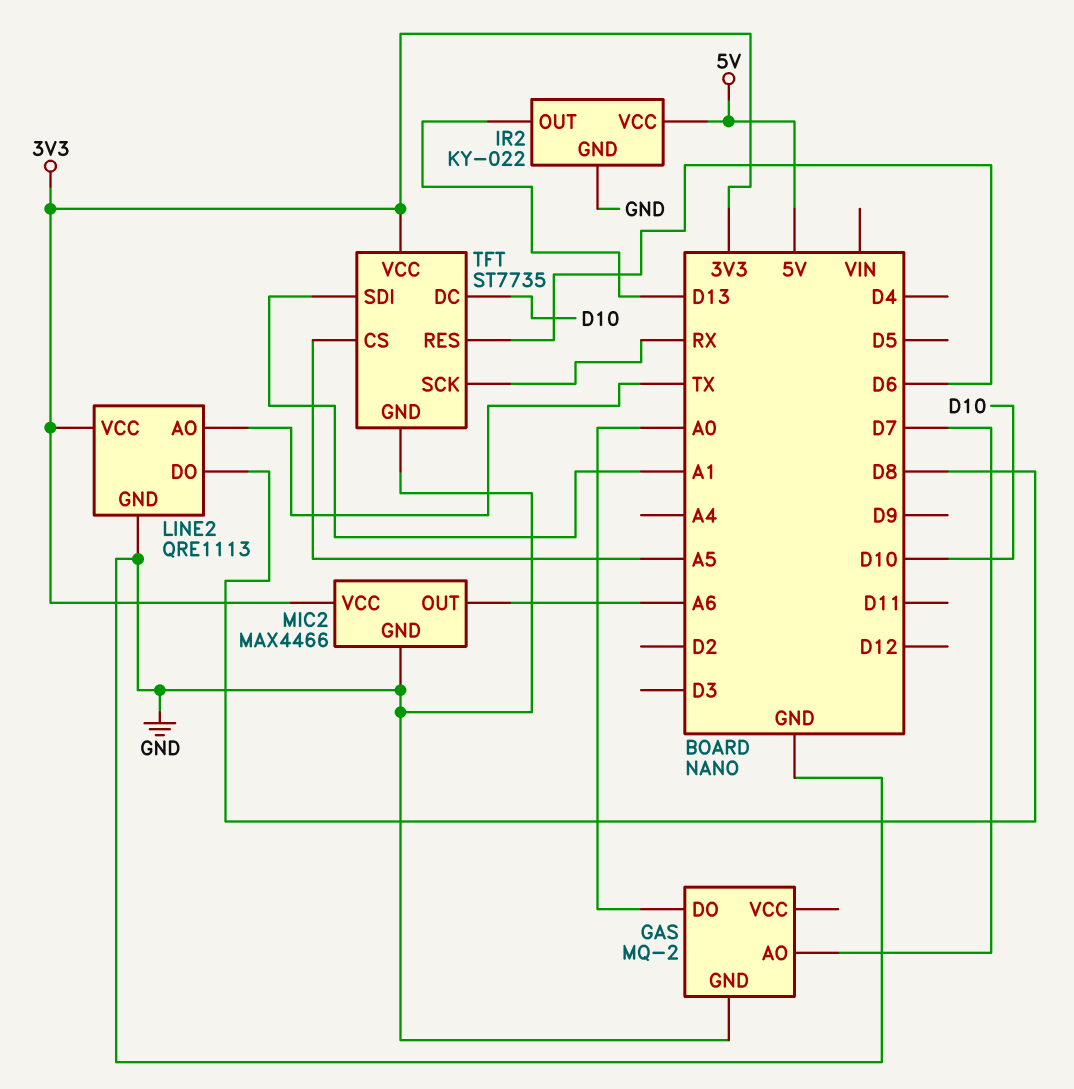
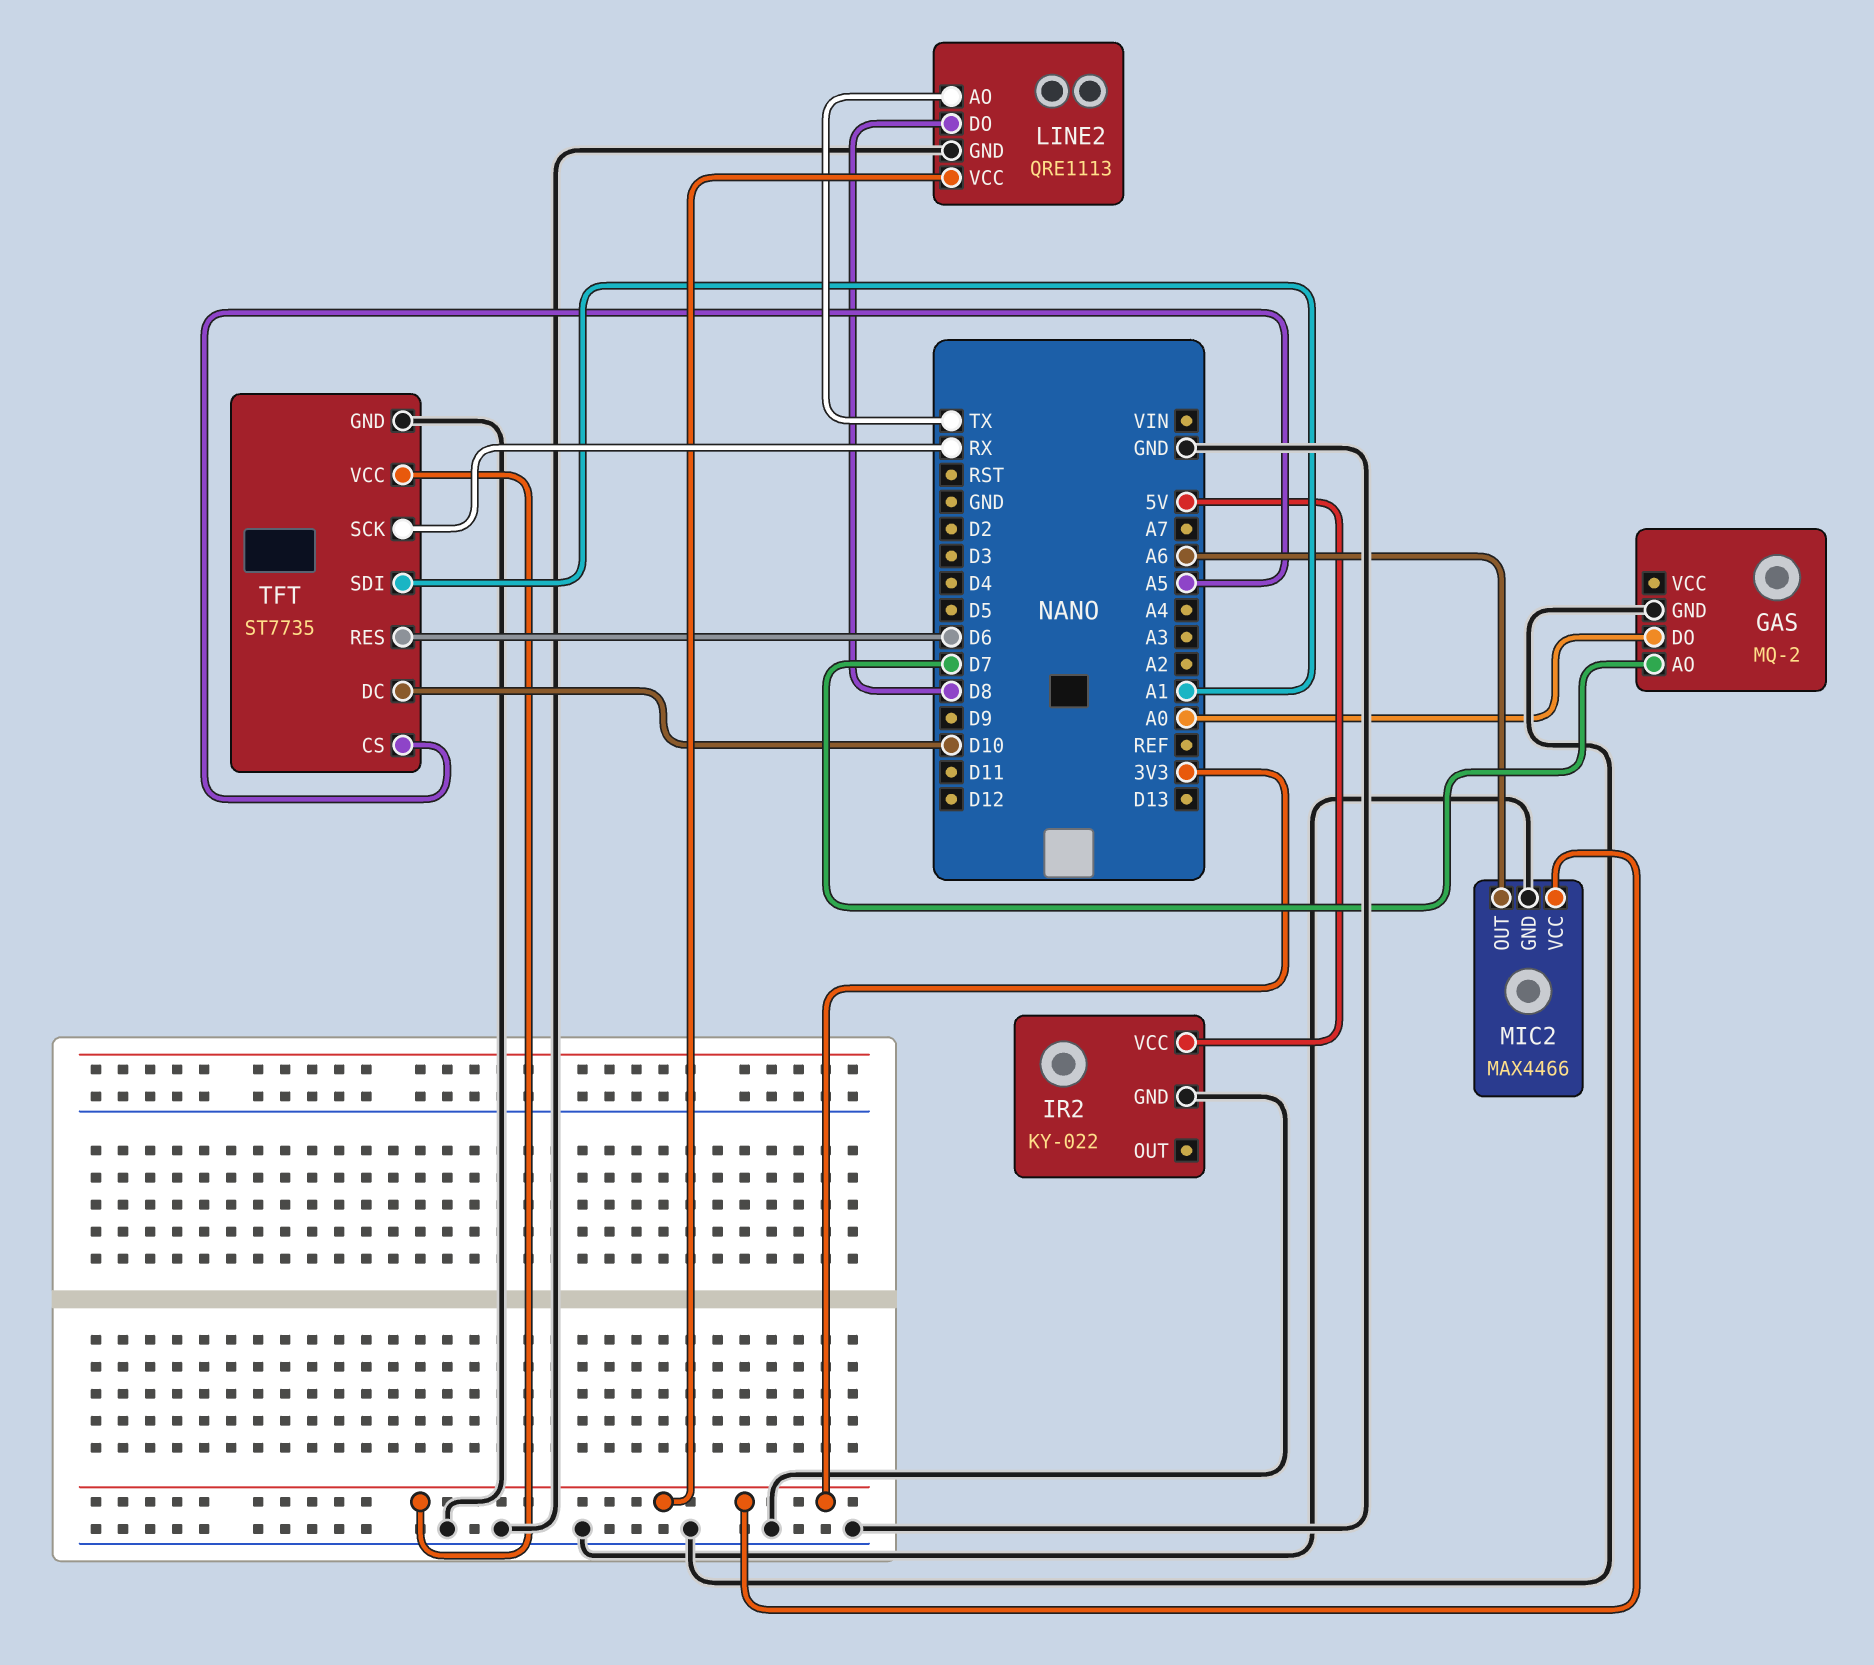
IR2 pin OUT: D13 -> none

